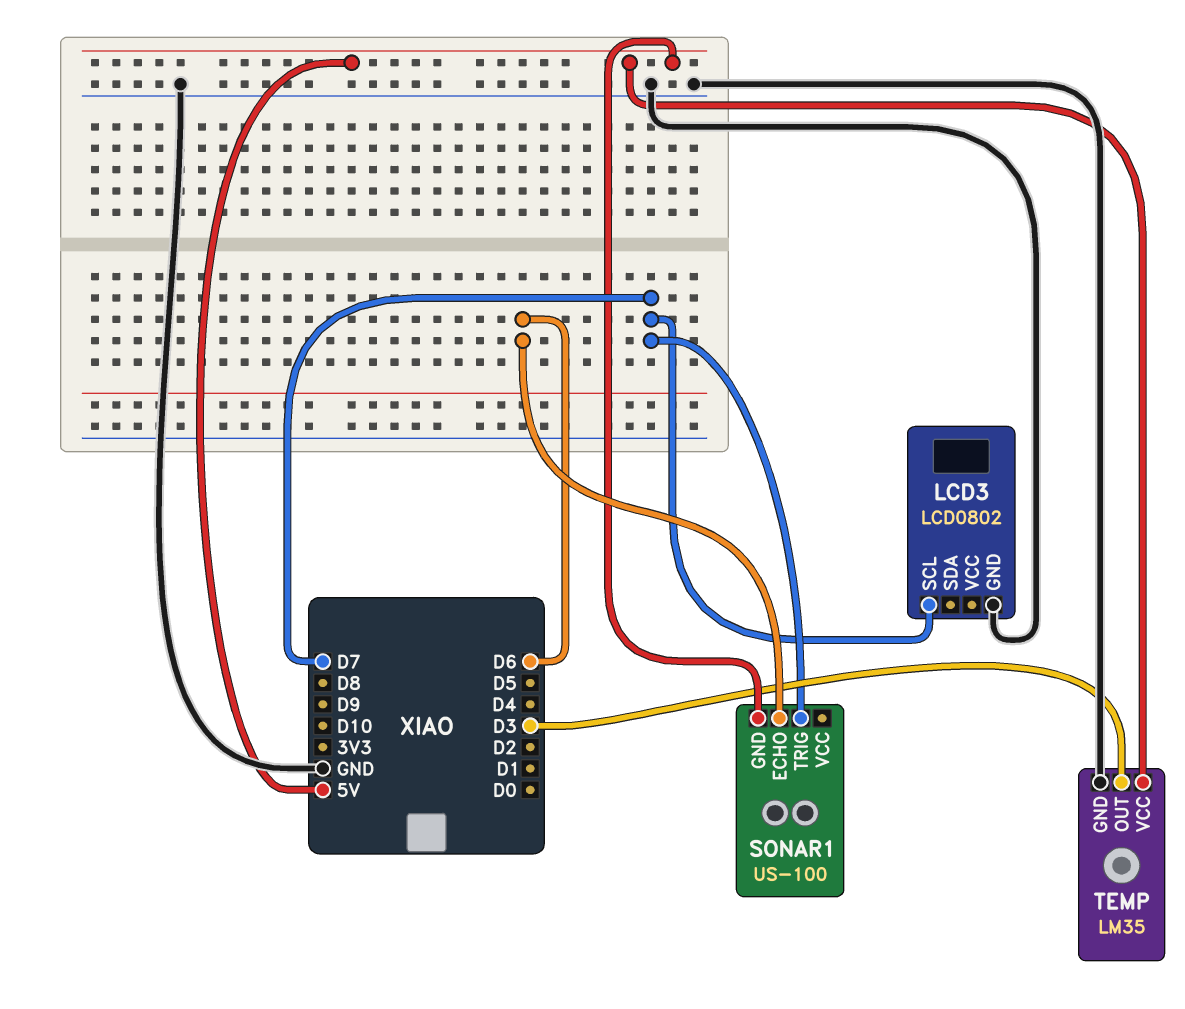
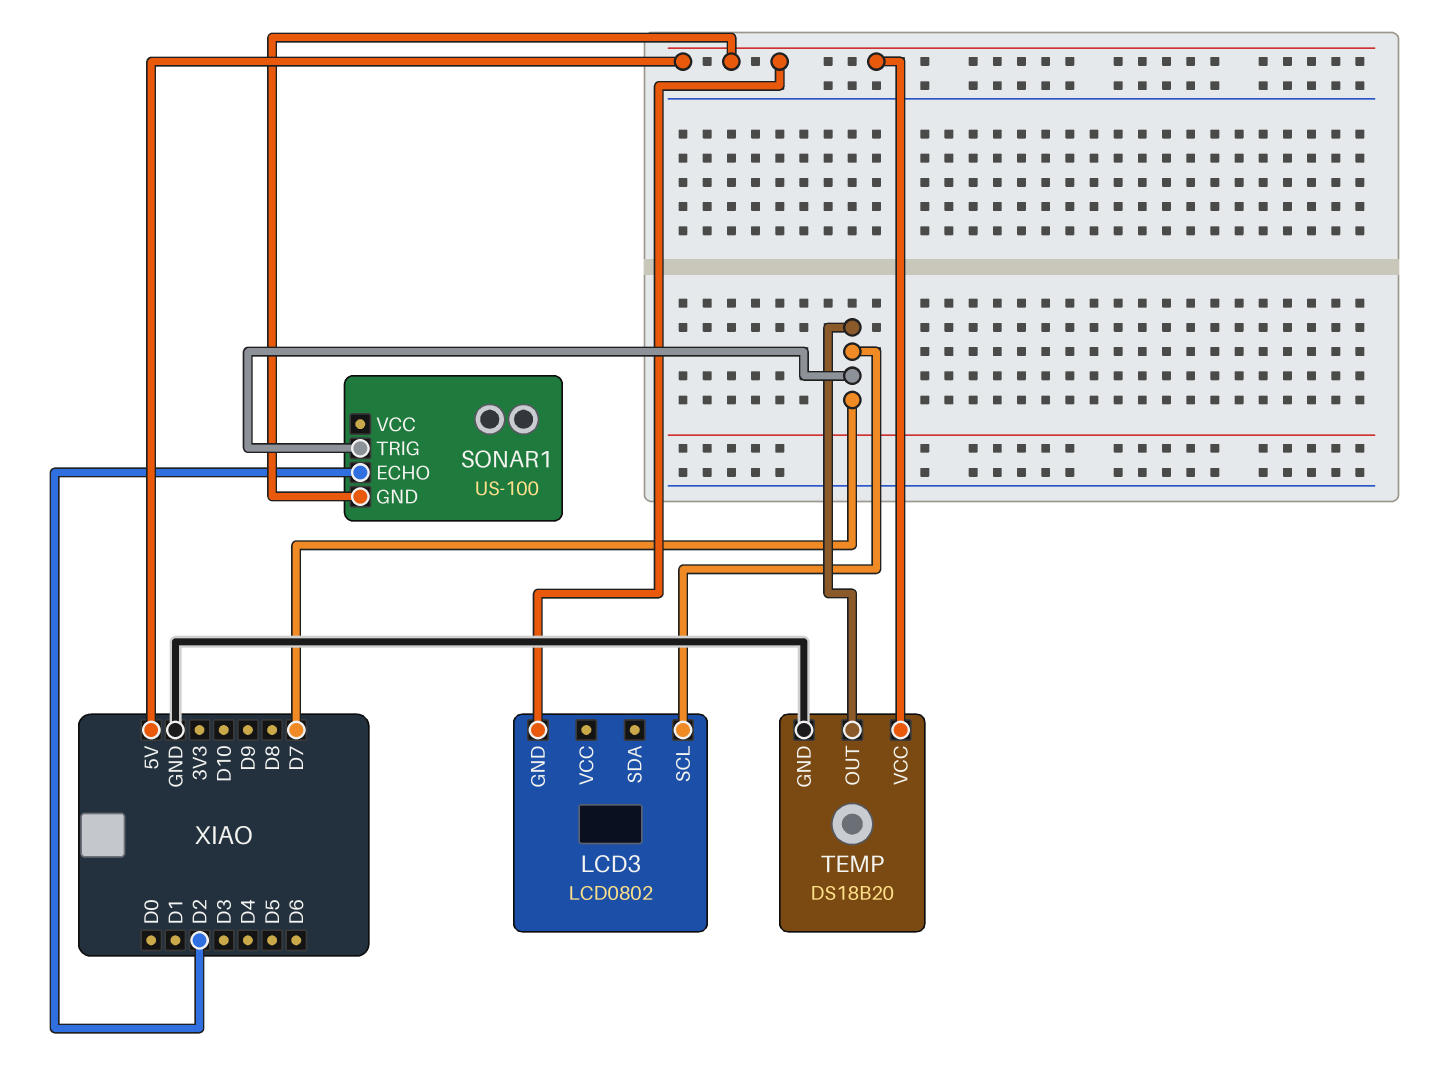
LCD3 pin GND: GND -> 5V
SONAR1 pin ECHO: D6 -> D2
TEMP: LM35 -> DS18B20
TEMP pin OUT: D3 -> D7

